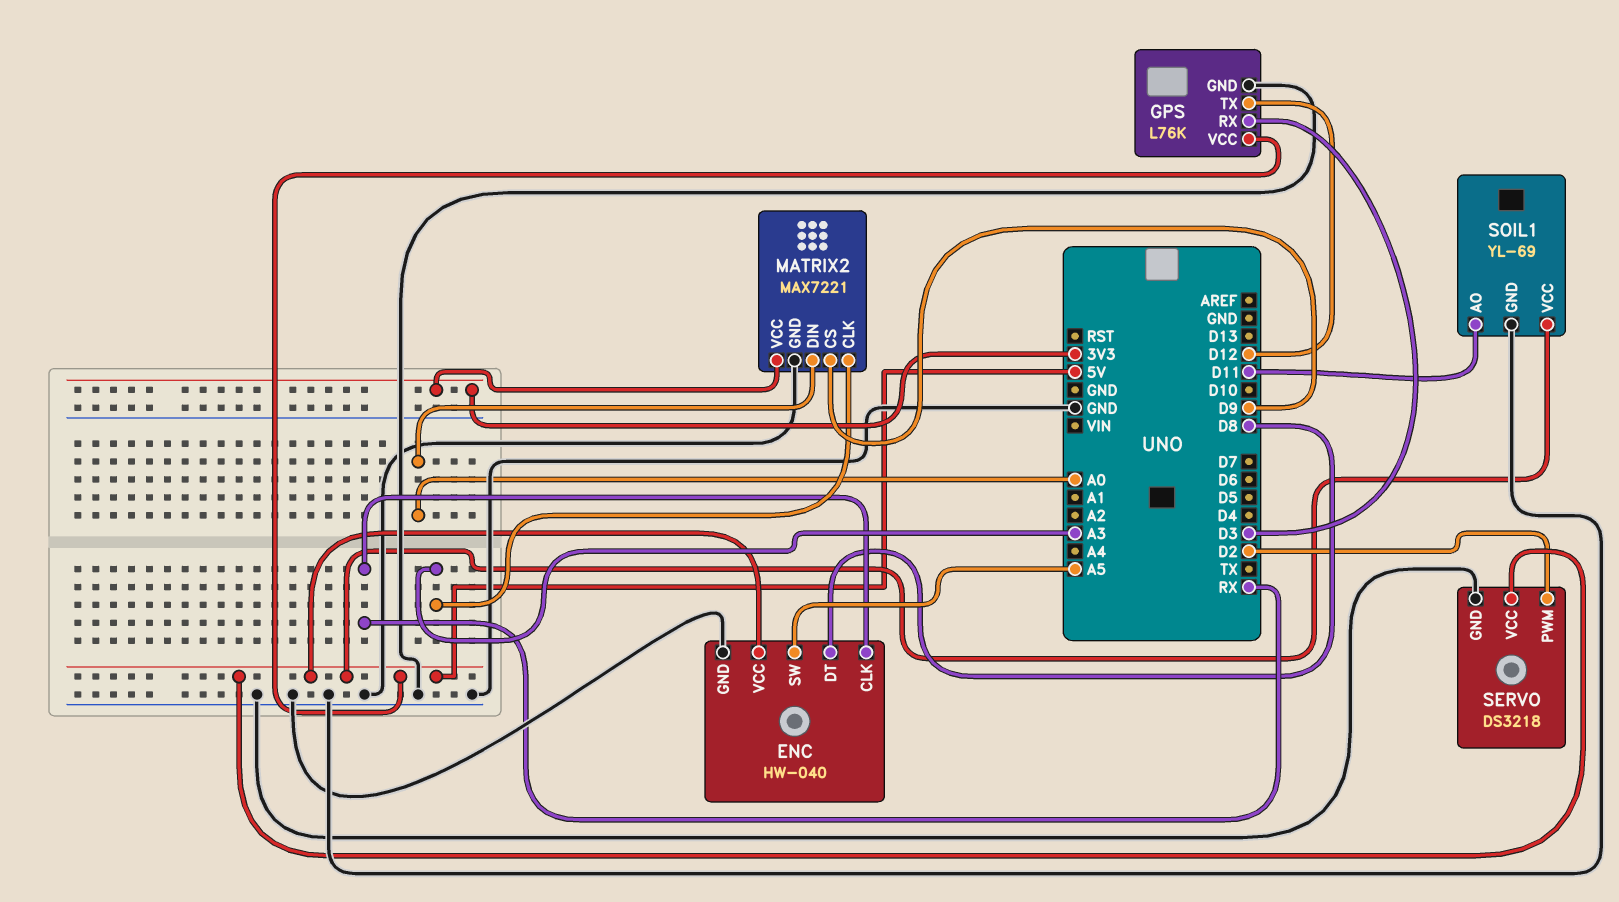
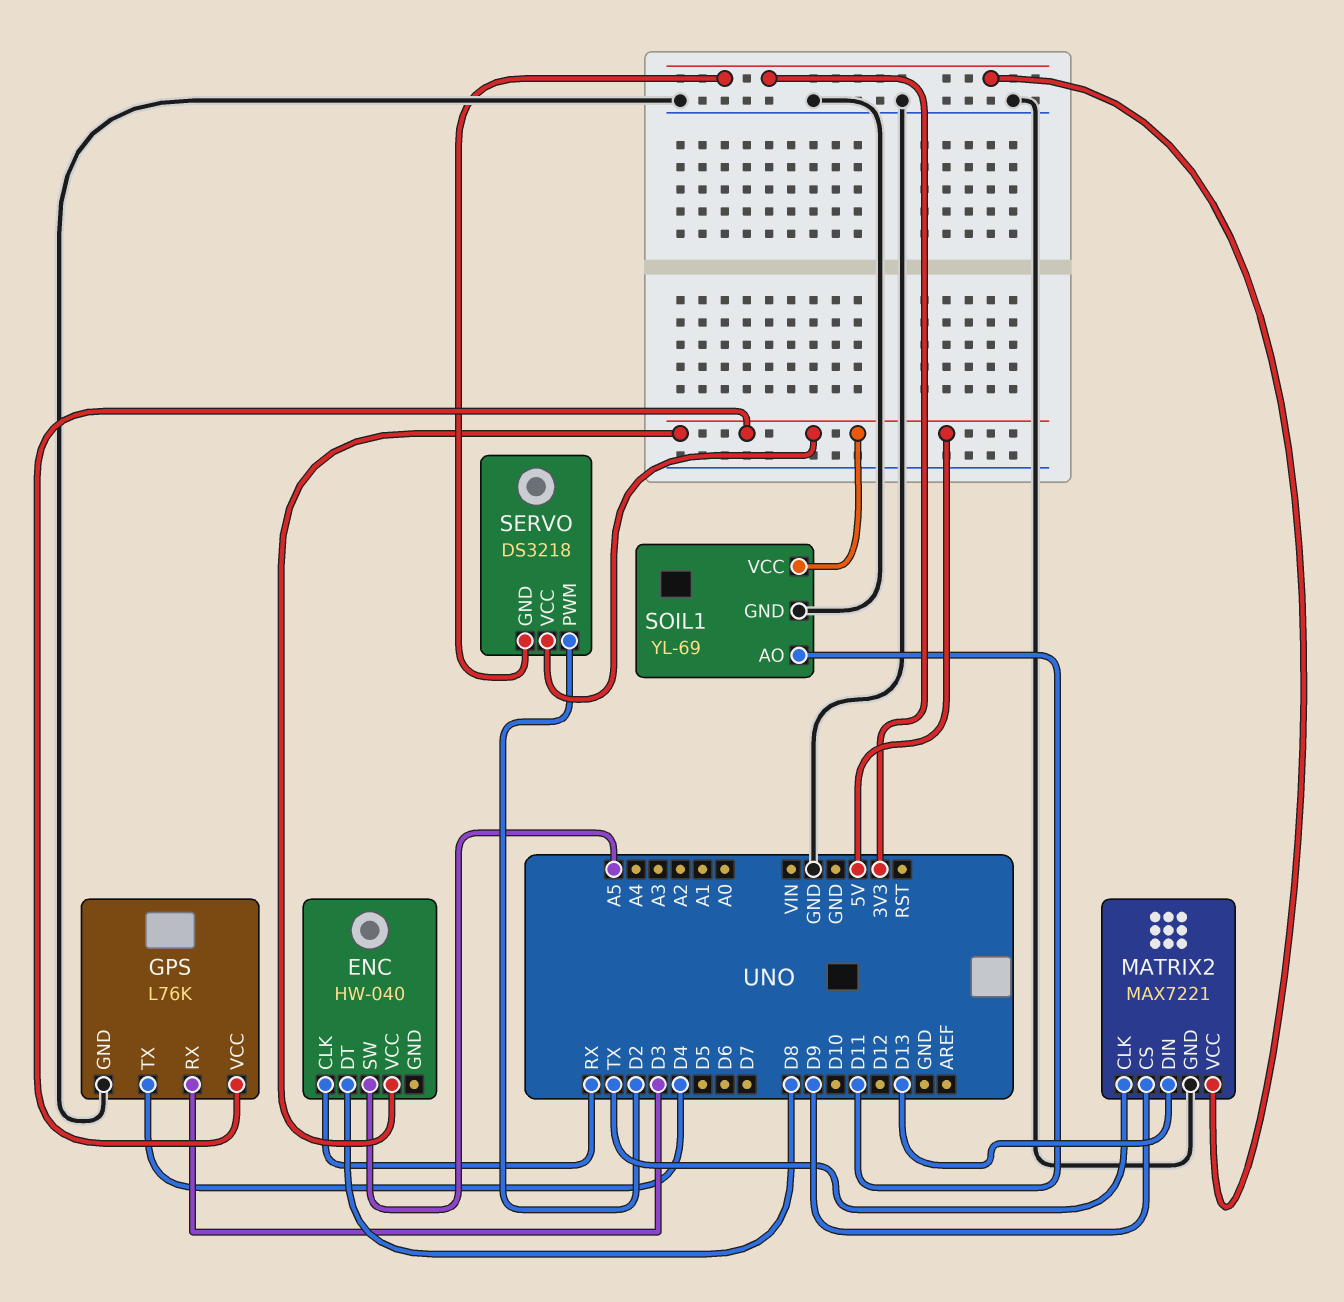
ENC pin GND: GND -> none
GPS pin TX: D12 -> D4
MATRIX2 pin CLK: A3 -> TX
MATRIX2 pin DIN: A0 -> D13
SERVO pin GND: GND -> 3V3

